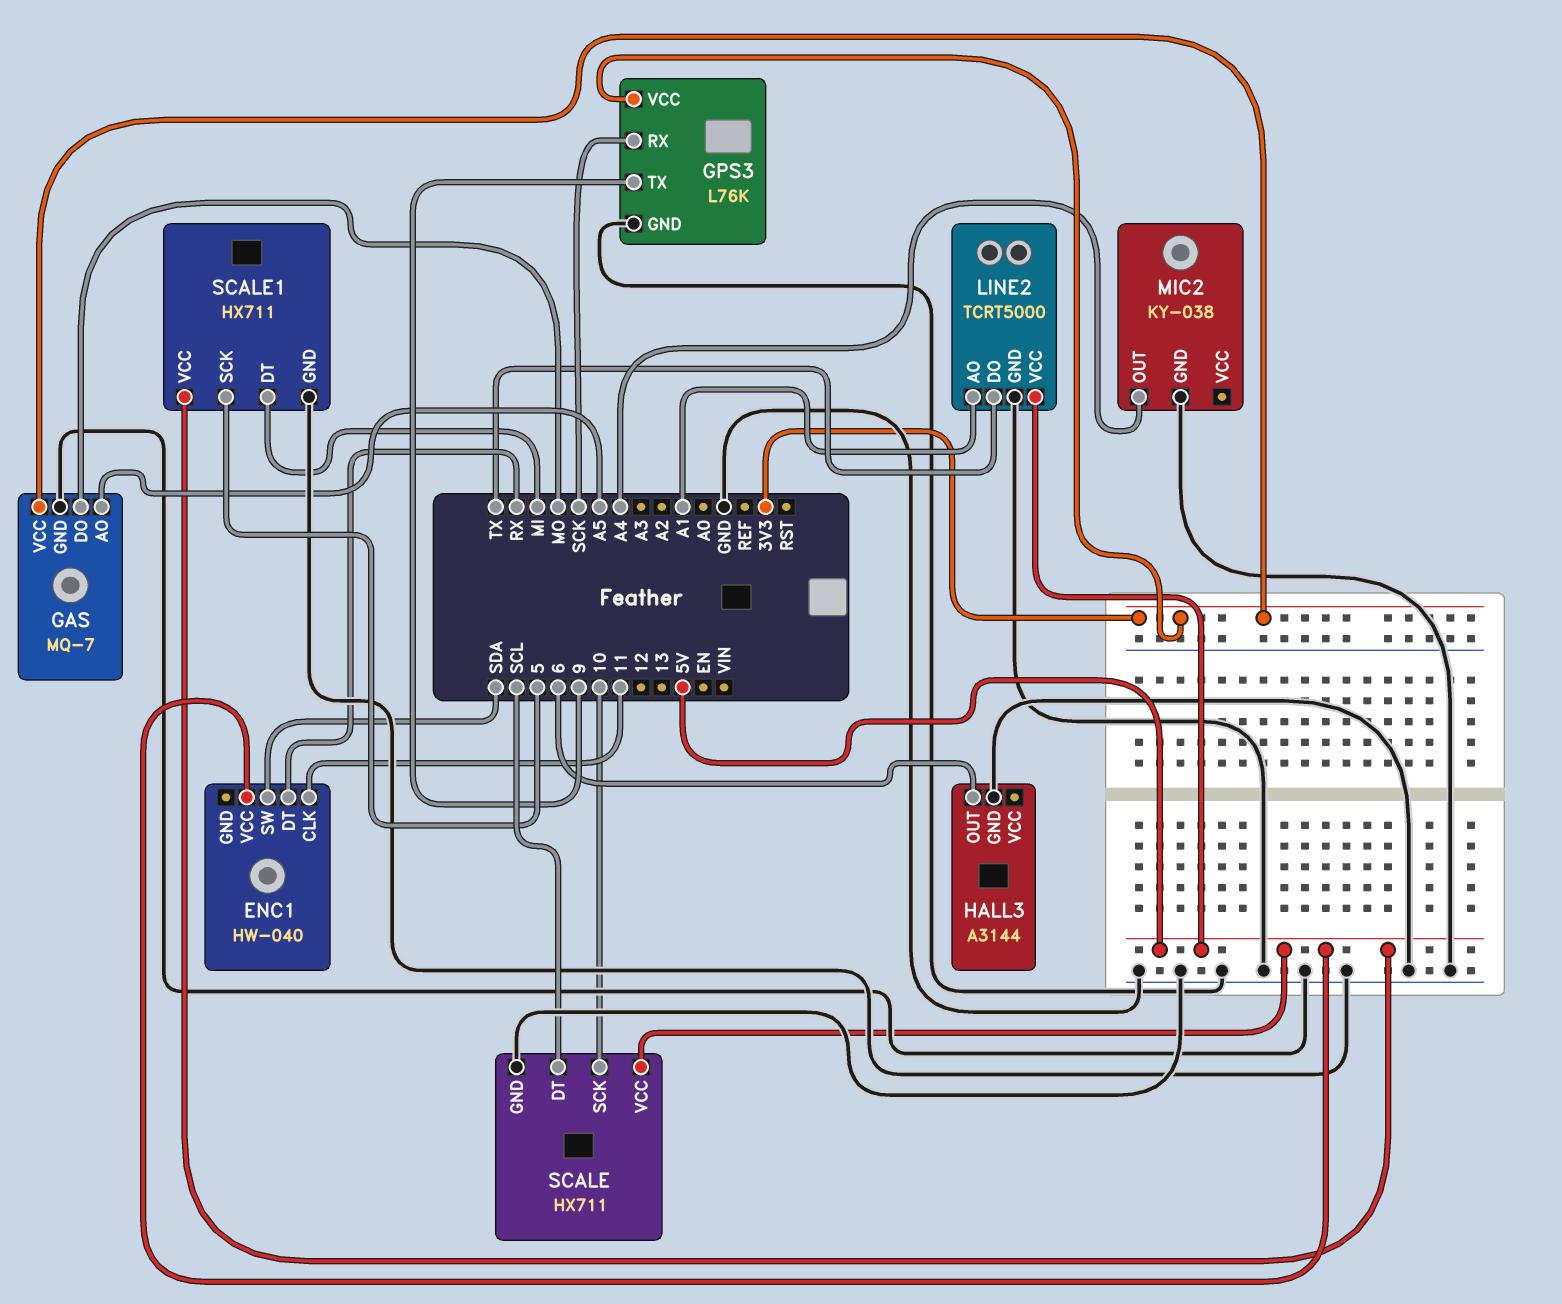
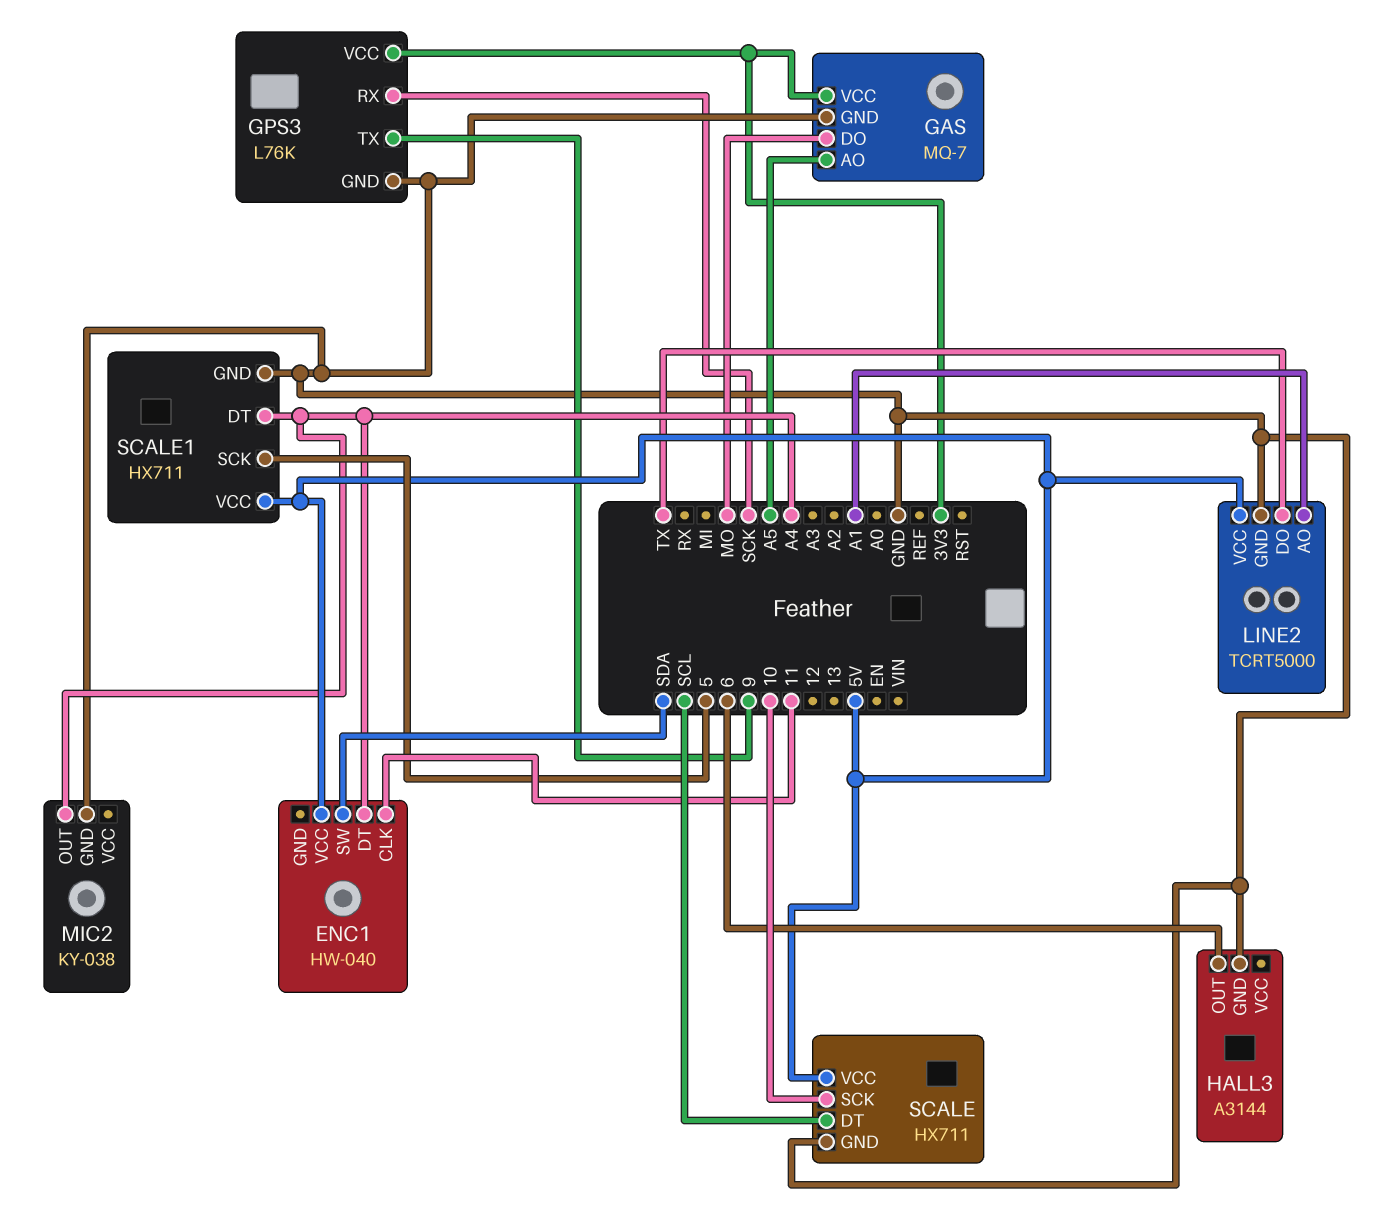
ENC1 pin DT: RX -> A4
SCALE1 pin DT: MI -> A4

